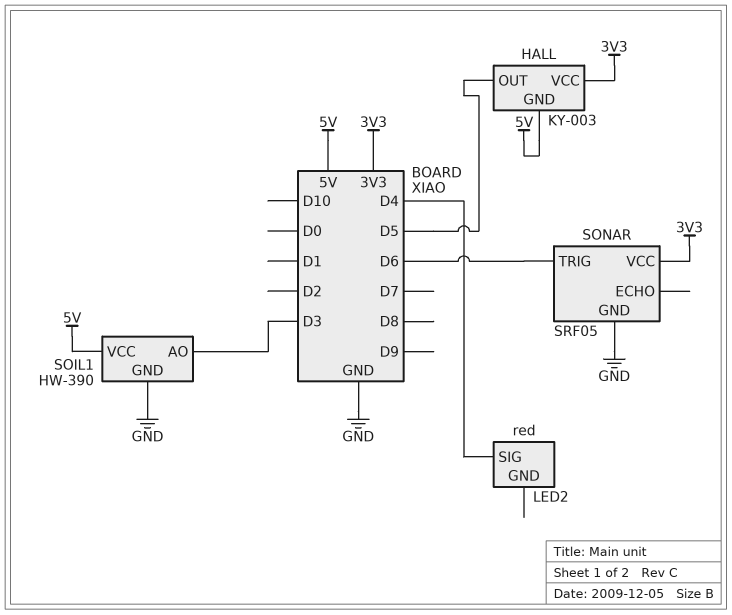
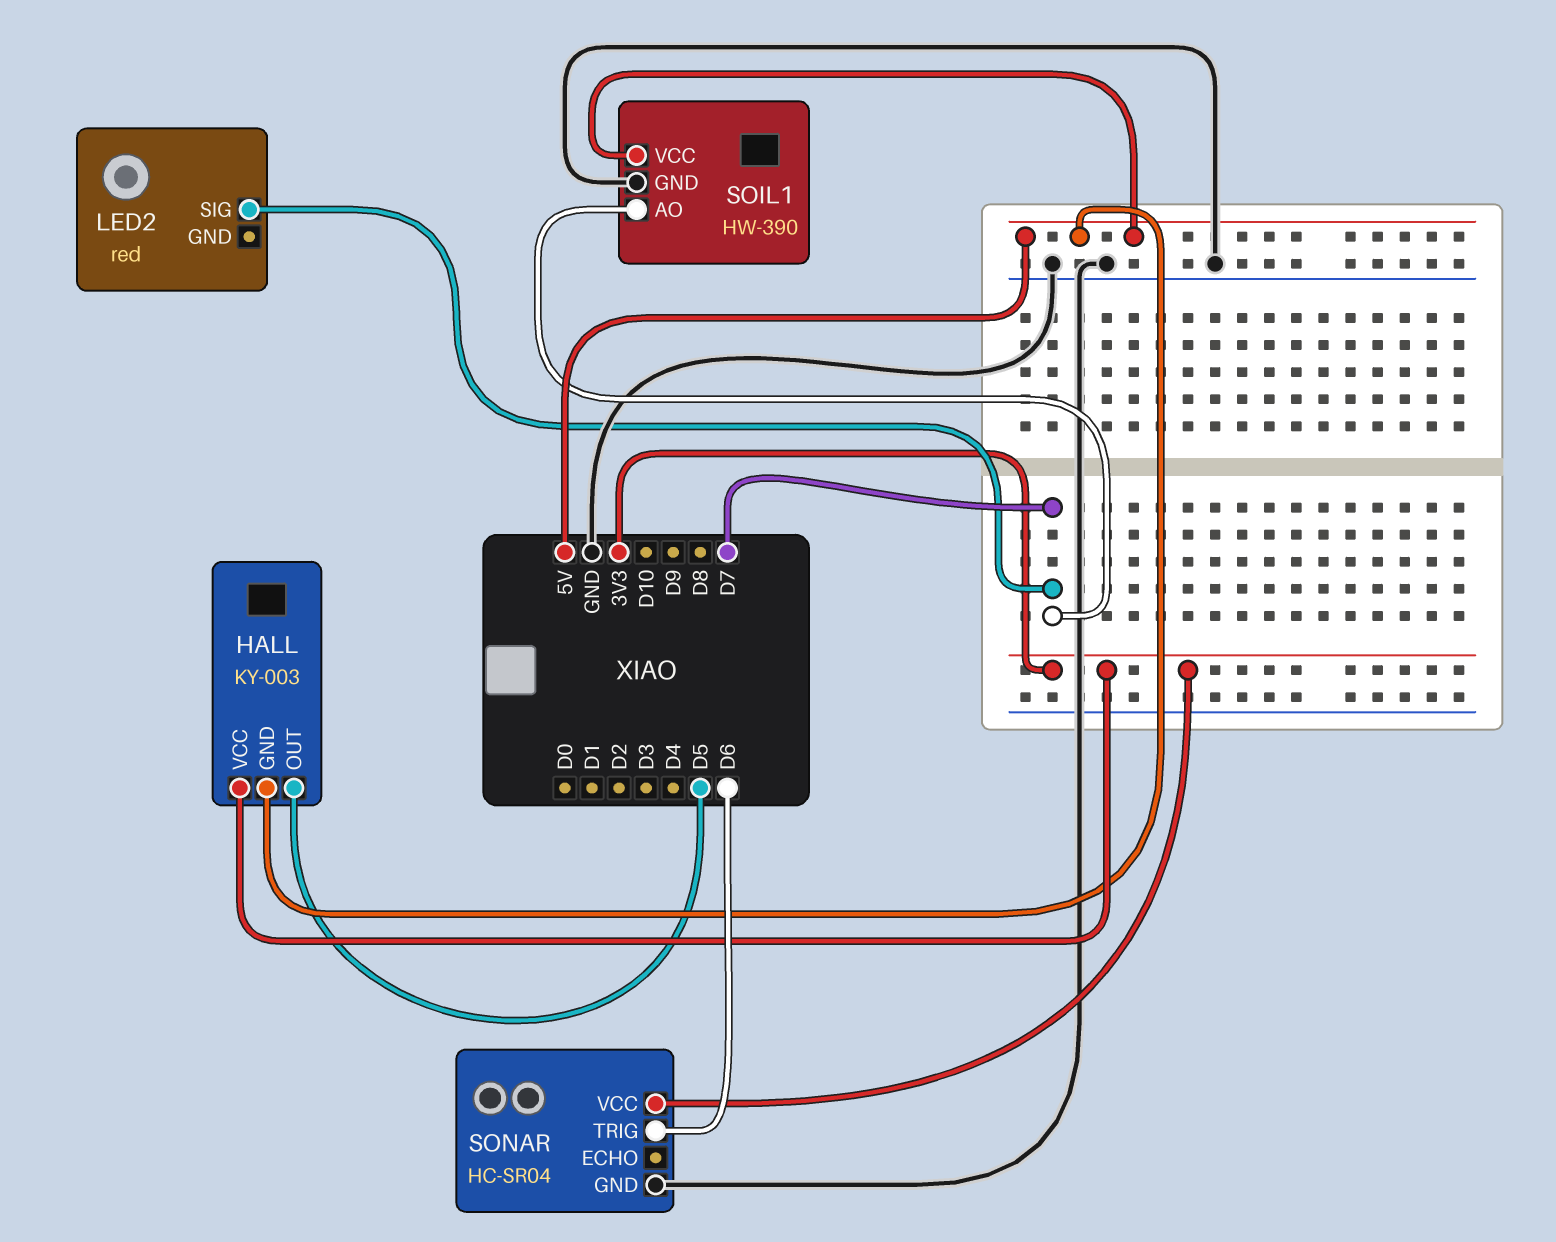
LED2 pin SIG: D4 -> D7
SOIL1 pin AO: D3 -> D7
SONAR: SRF05 -> HC-SR04

